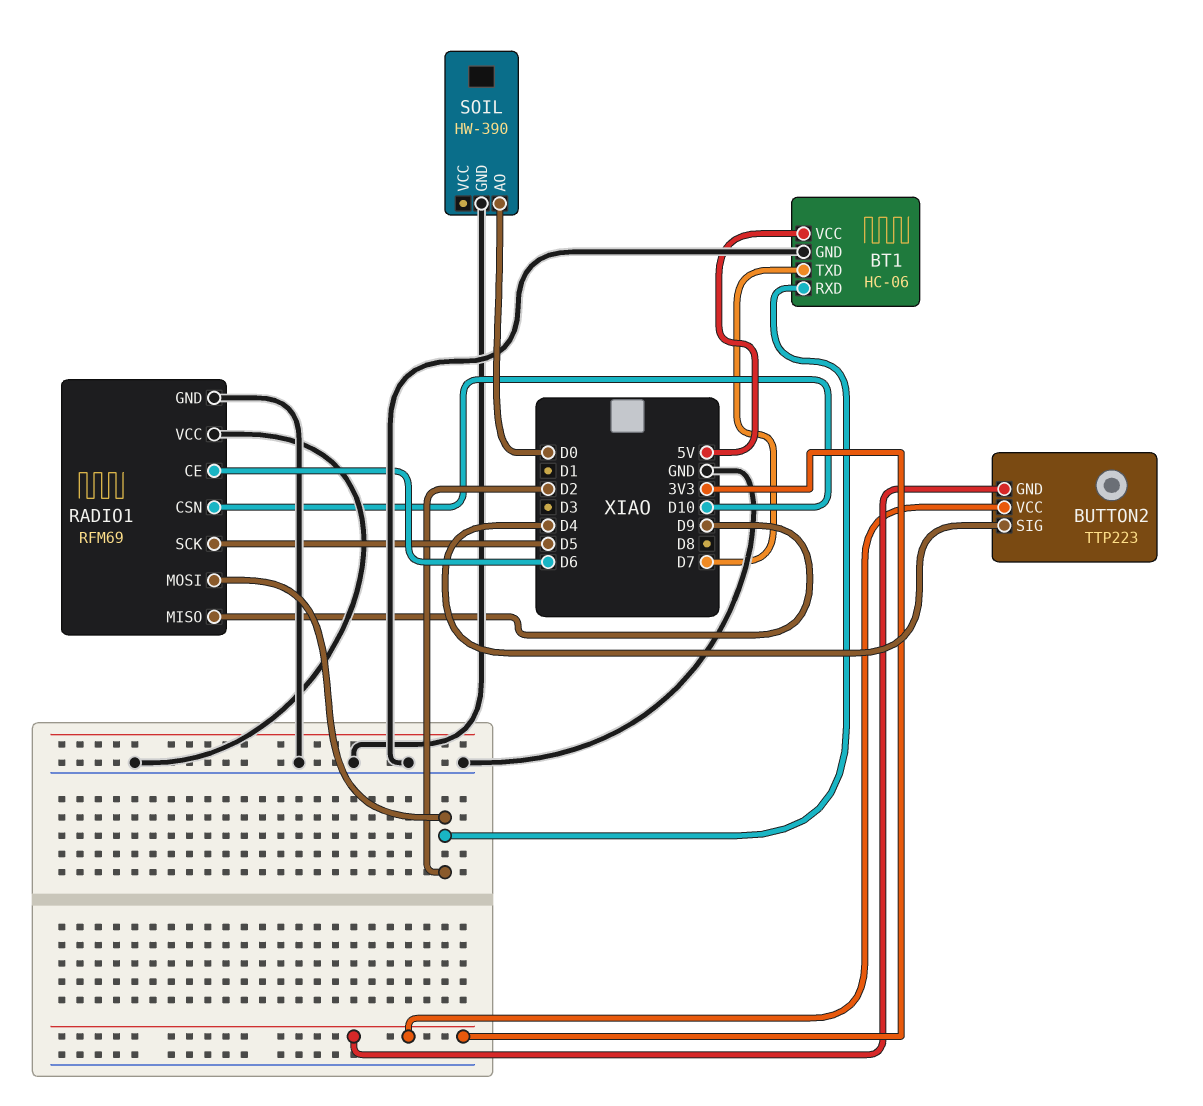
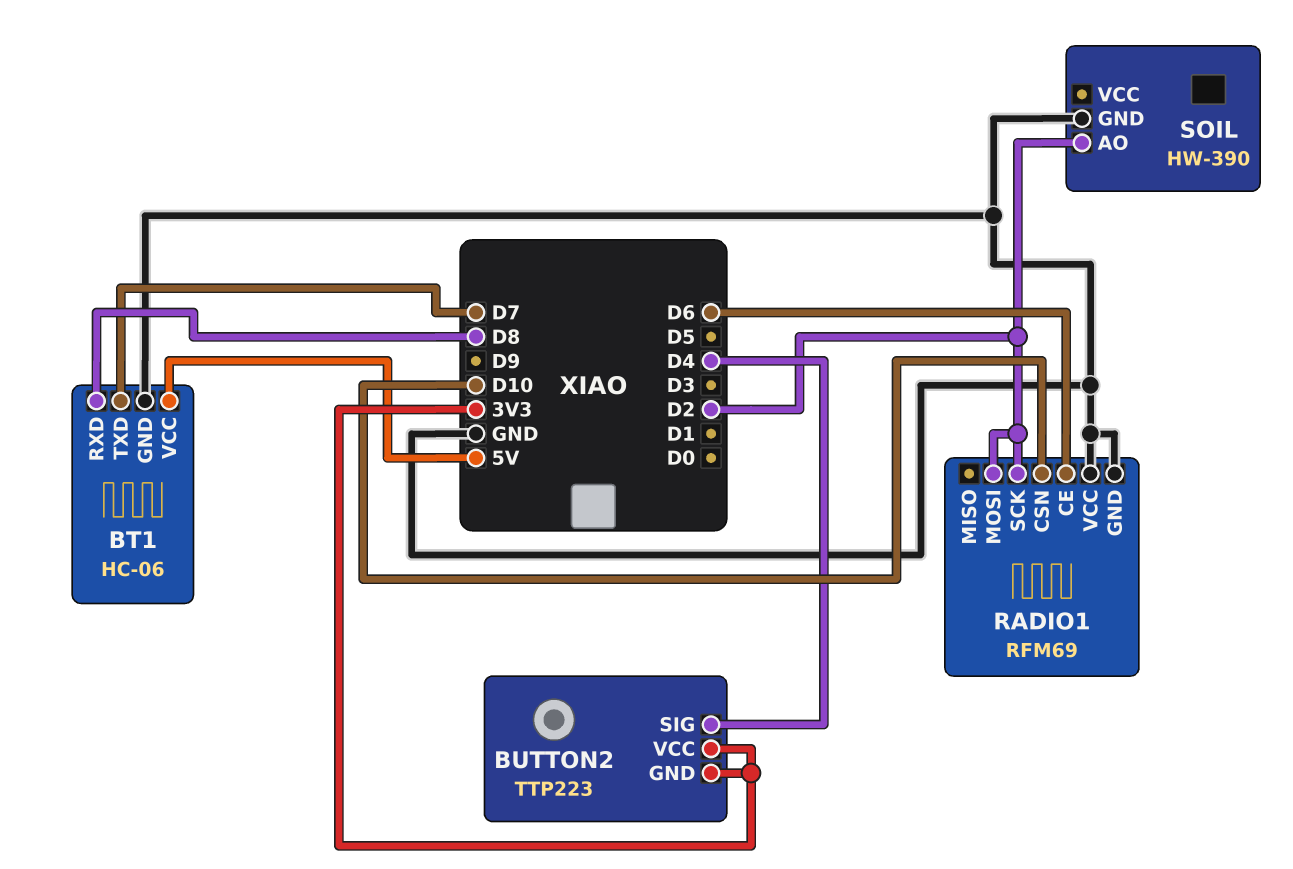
BT1 pin RXD: D2 -> D8
RADIO1 pin MISO: D9 -> none
RADIO1 pin SCK: D5 -> D2
SOIL pin AO: D0 -> D2

